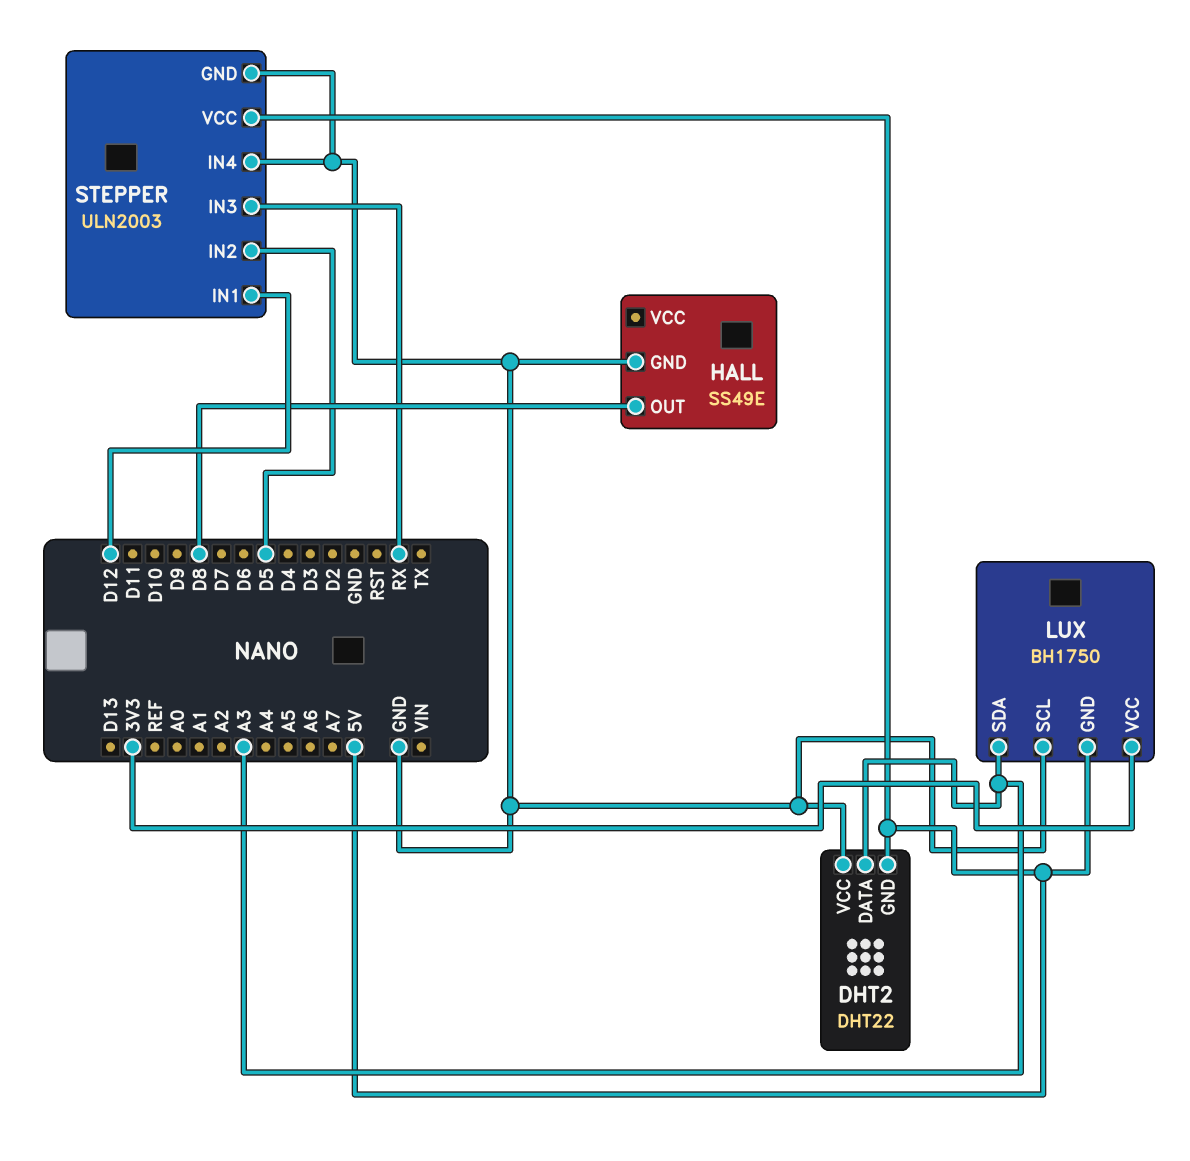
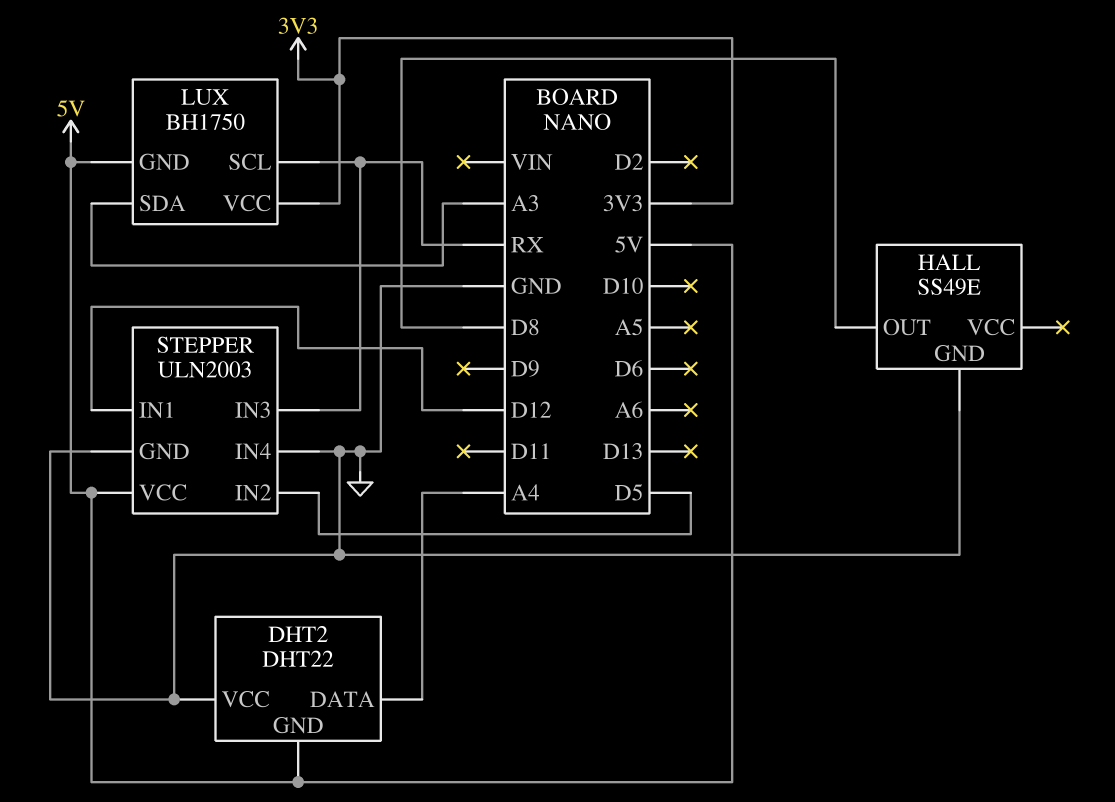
DHT2 pin DATA: A3 -> A4
LUX pin SCL: GND -> RX

